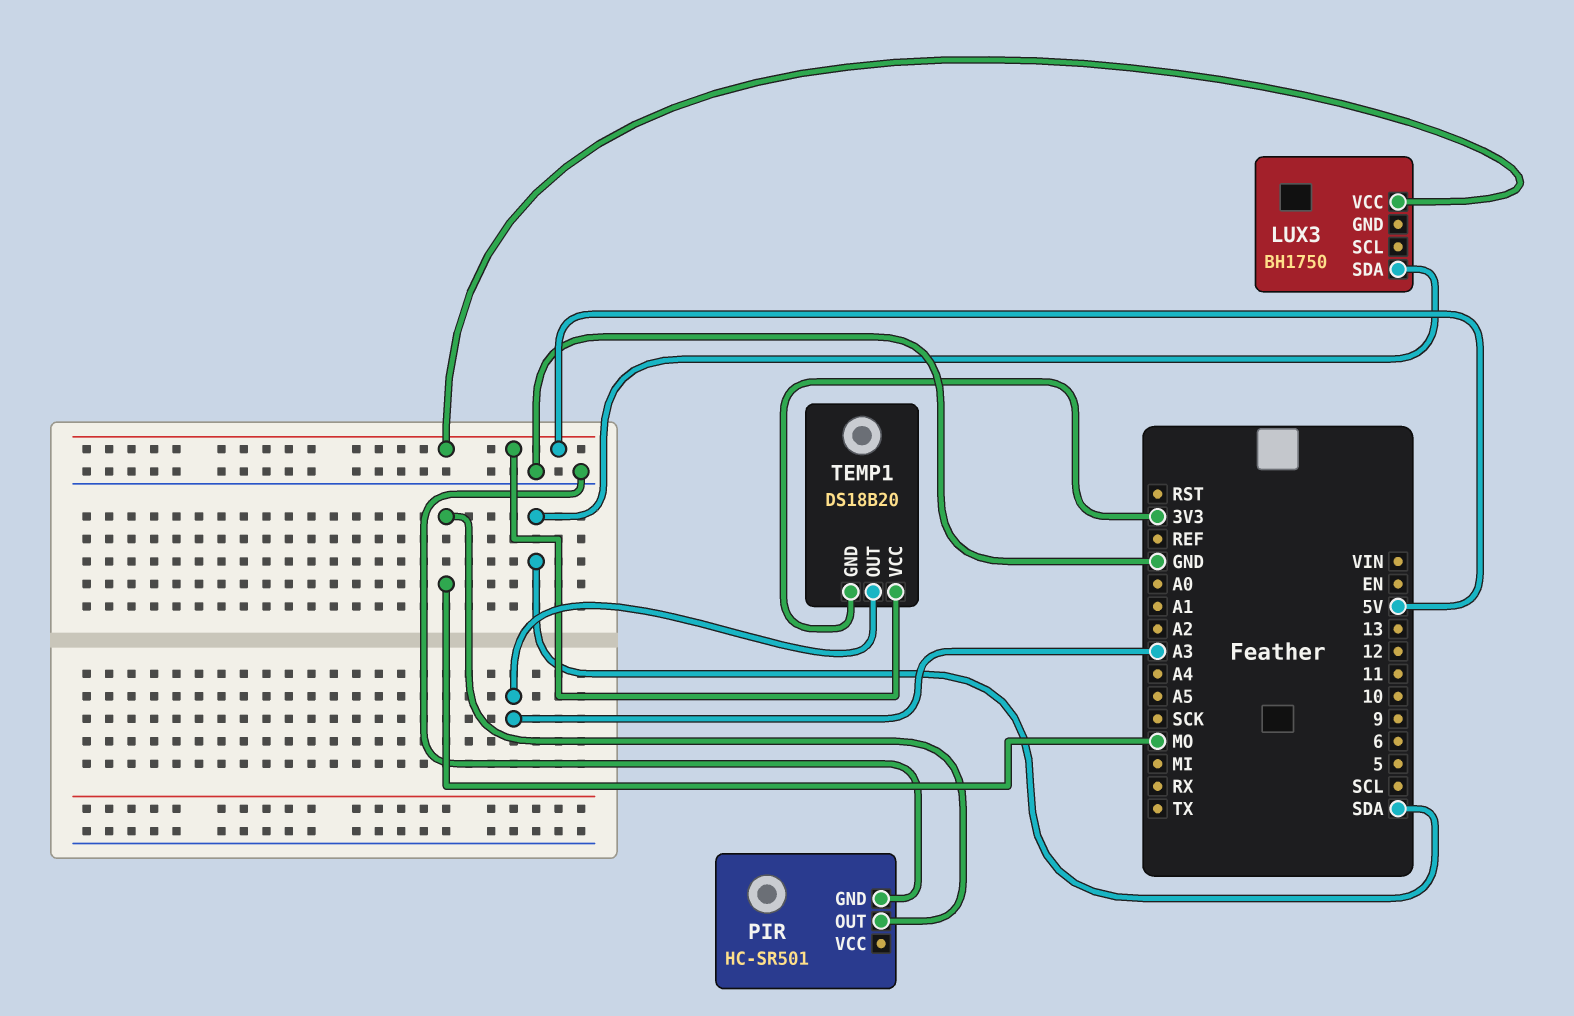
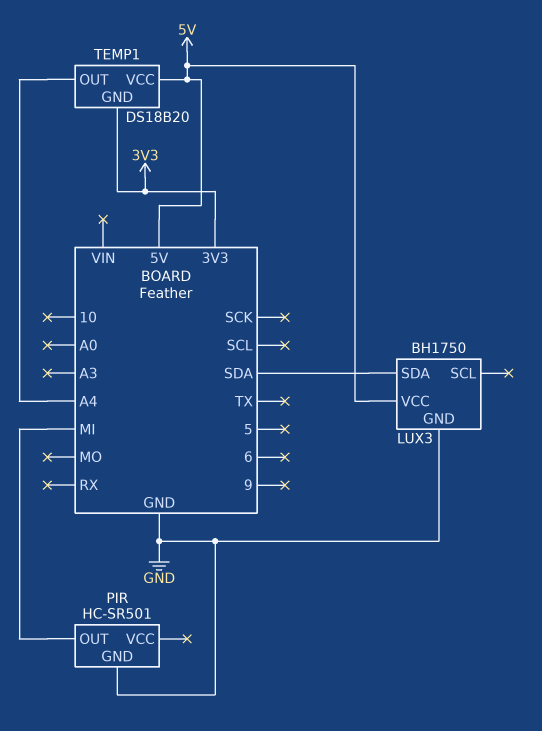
LUX3 pin GND: none -> GND
PIR pin OUT: MO -> MI
TEMP1 pin OUT: A3 -> A4

